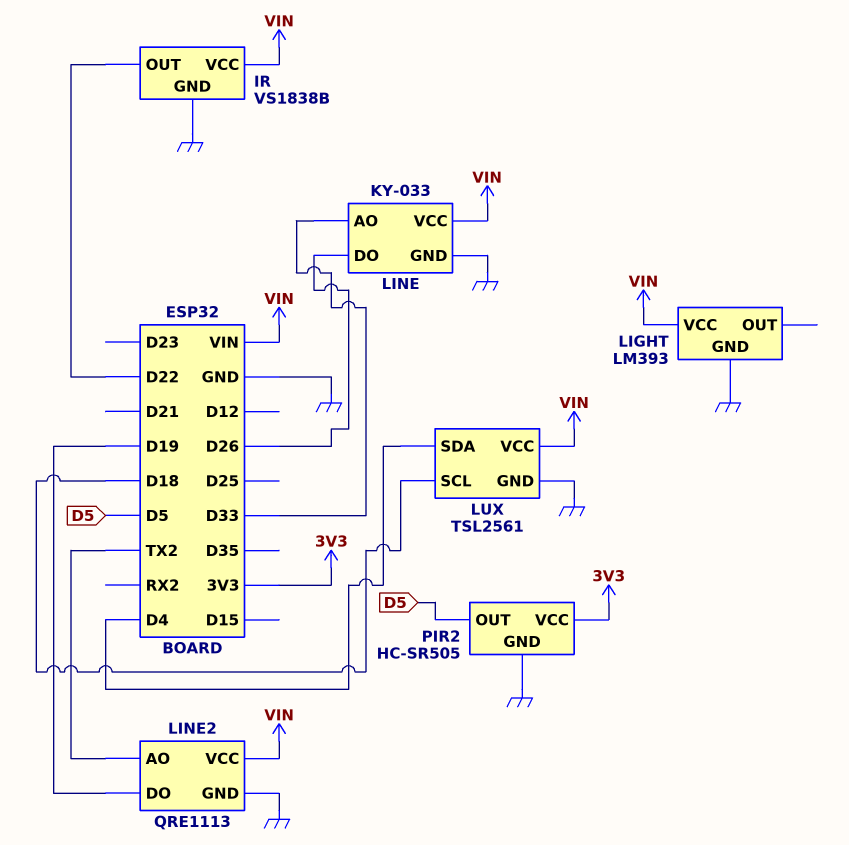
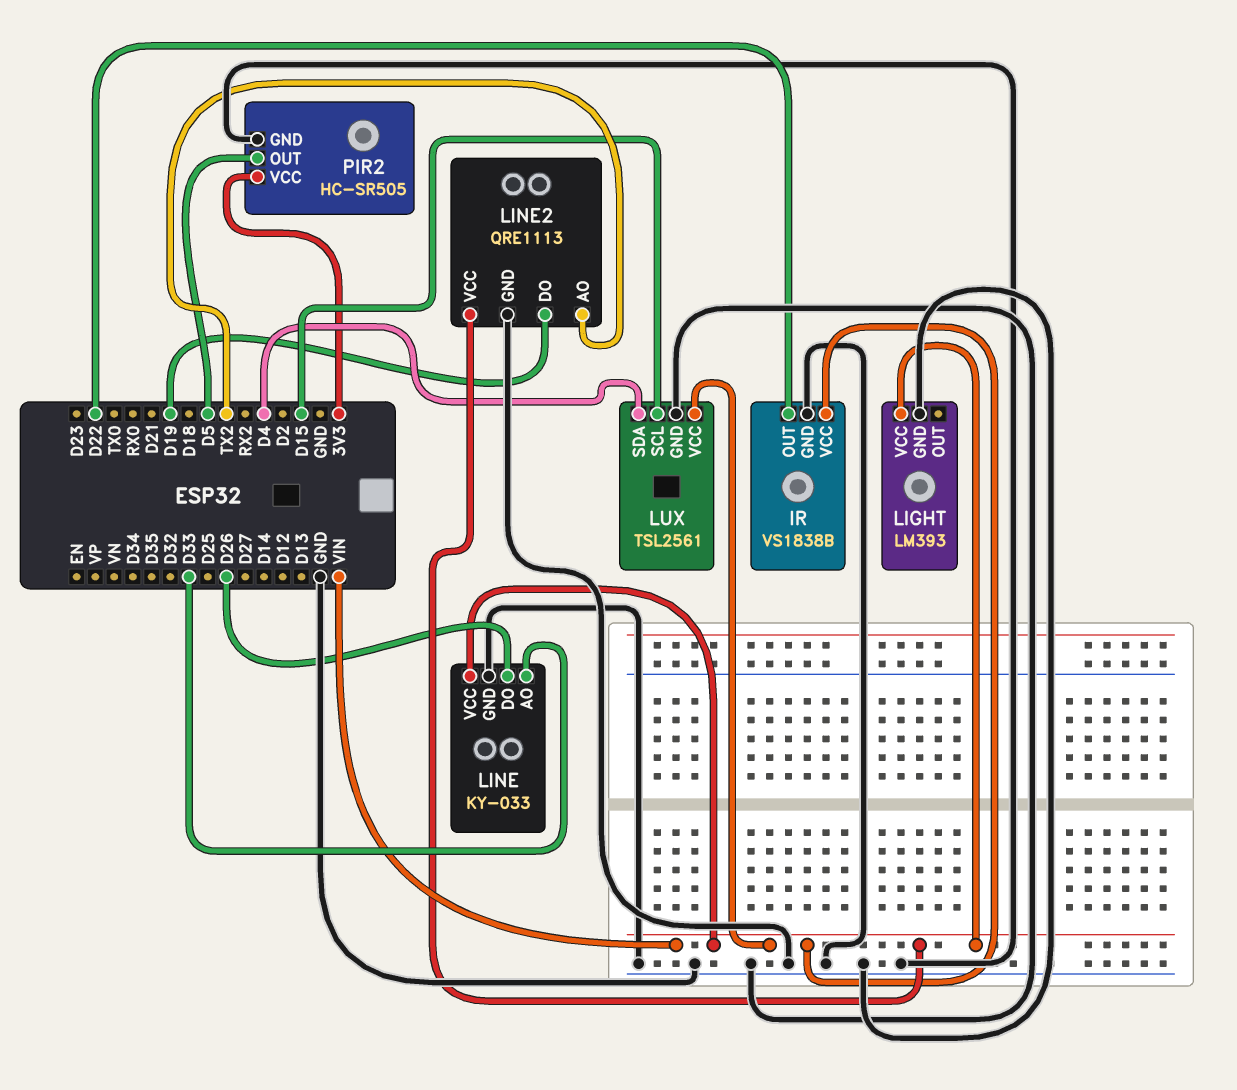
LUX pin SCL: D18 -> D15

